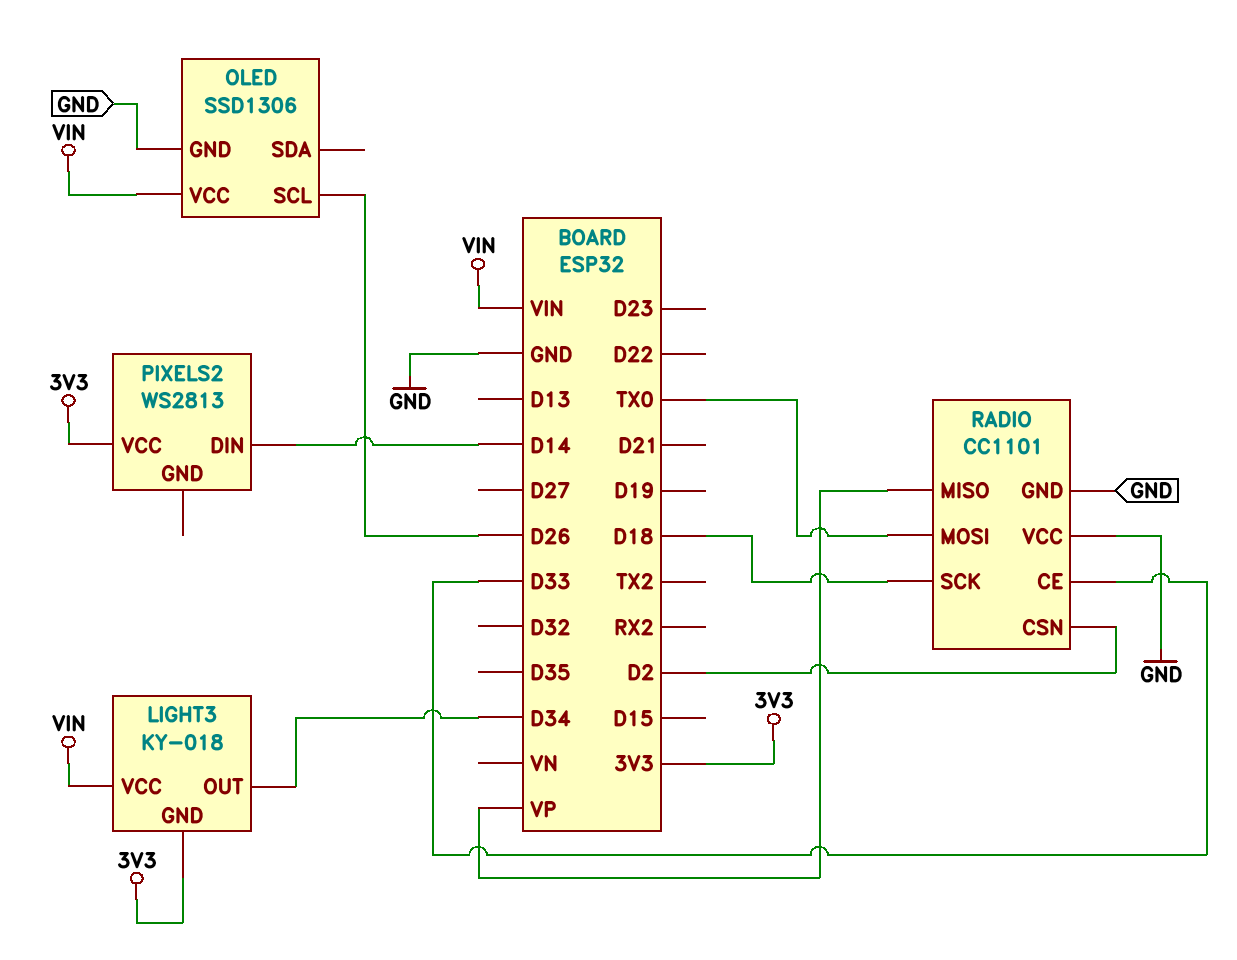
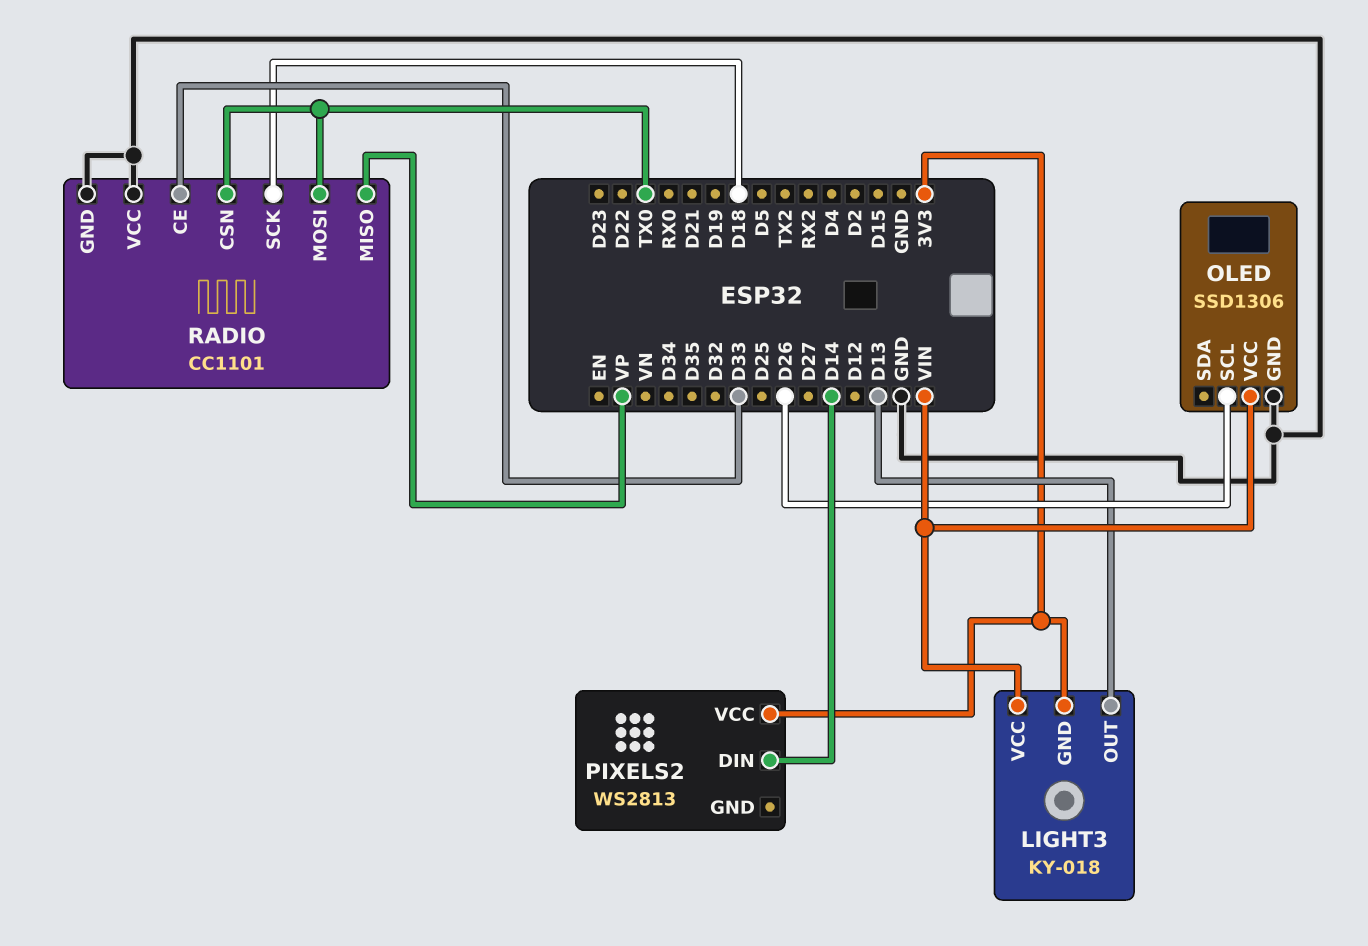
LIGHT3 pin OUT: D34 -> D13
RADIO pin CSN: D2 -> TX0

